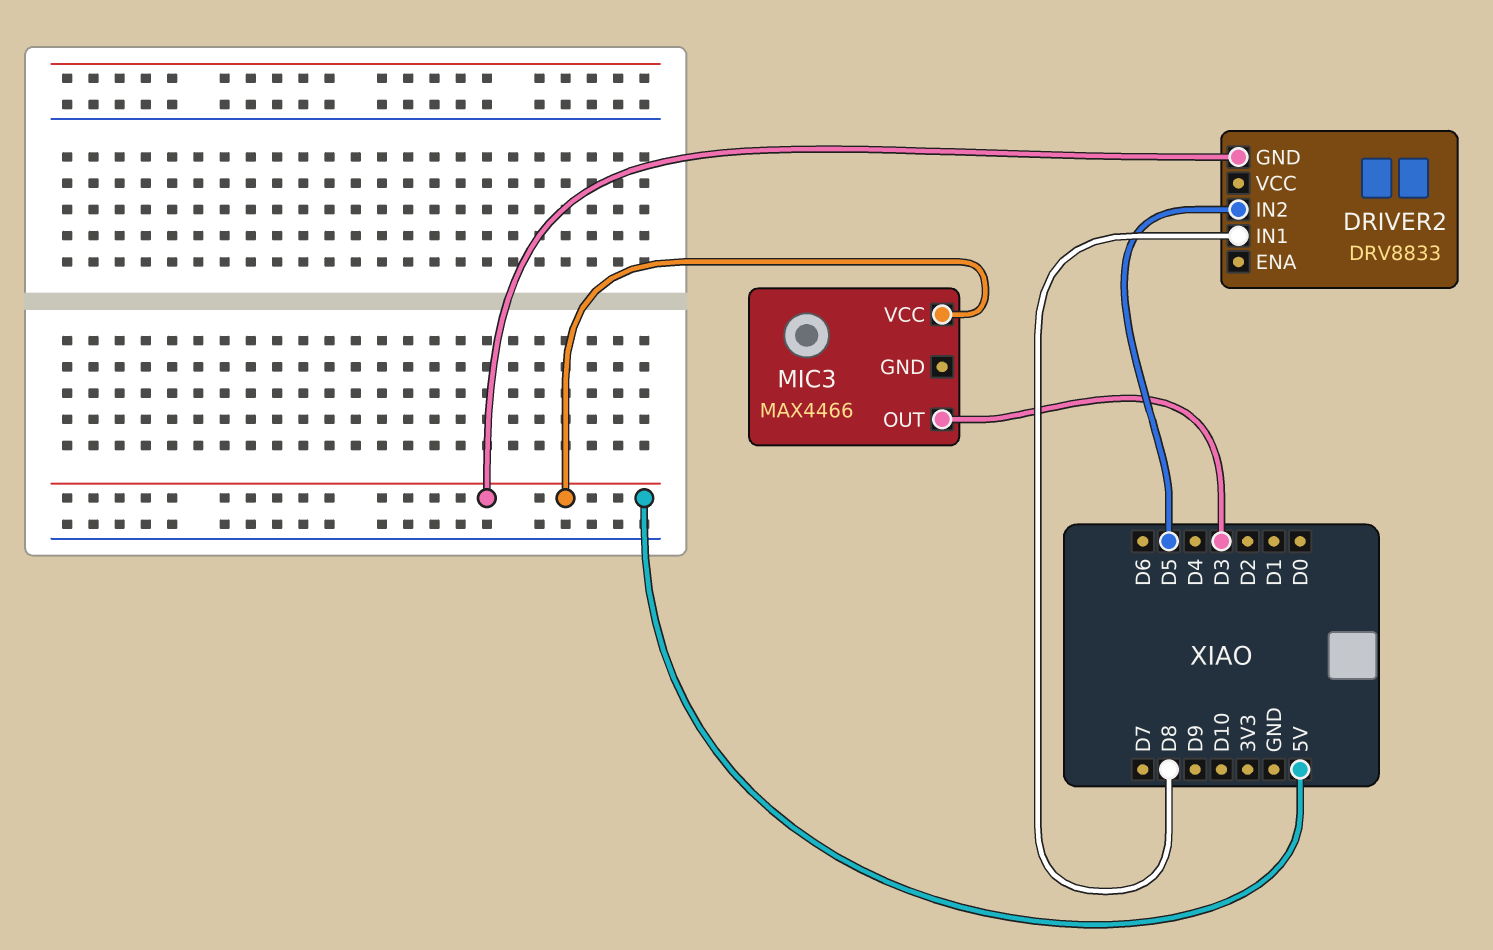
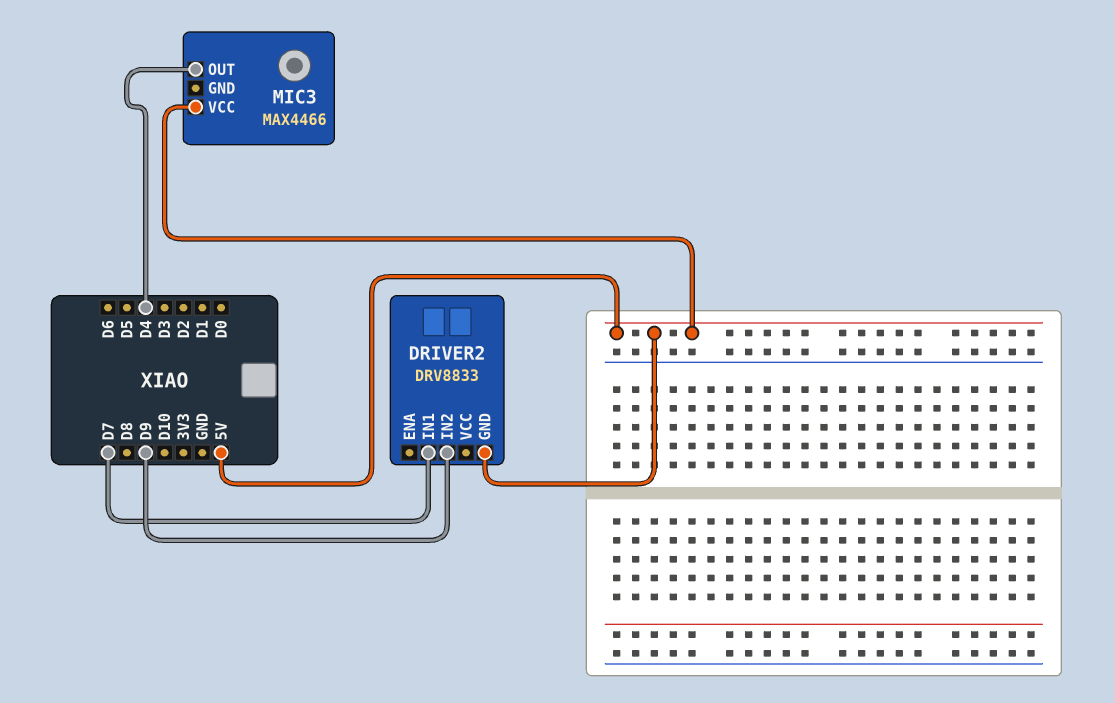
DRIVER2 pin IN1: D8 -> D7
DRIVER2 pin IN2: D5 -> D9
MIC3 pin OUT: D3 -> D4

